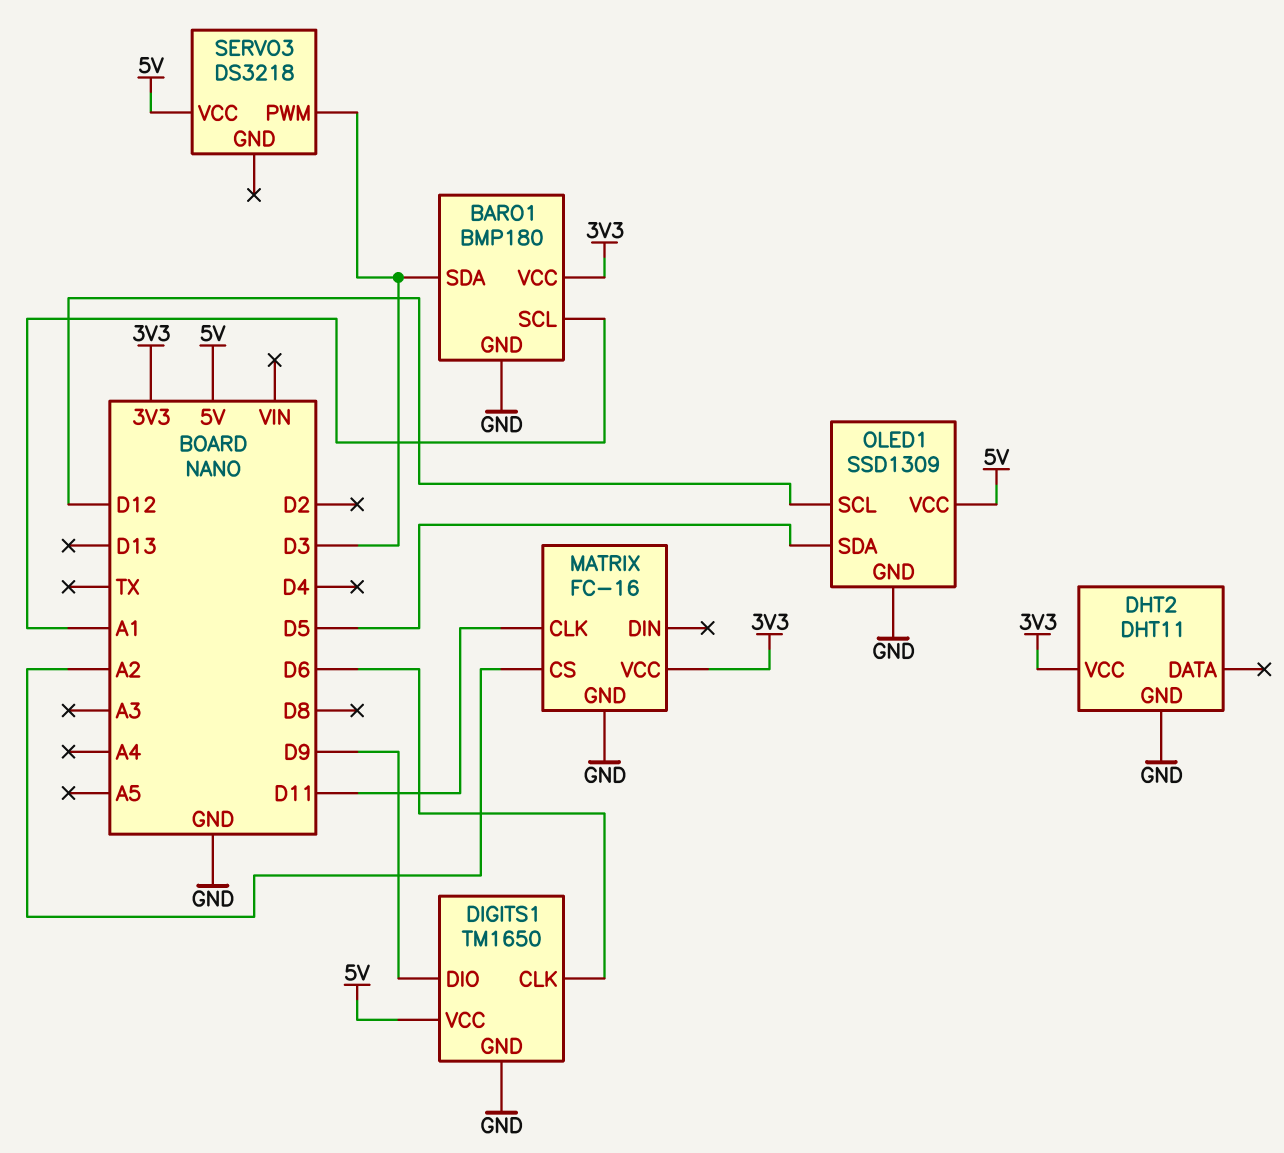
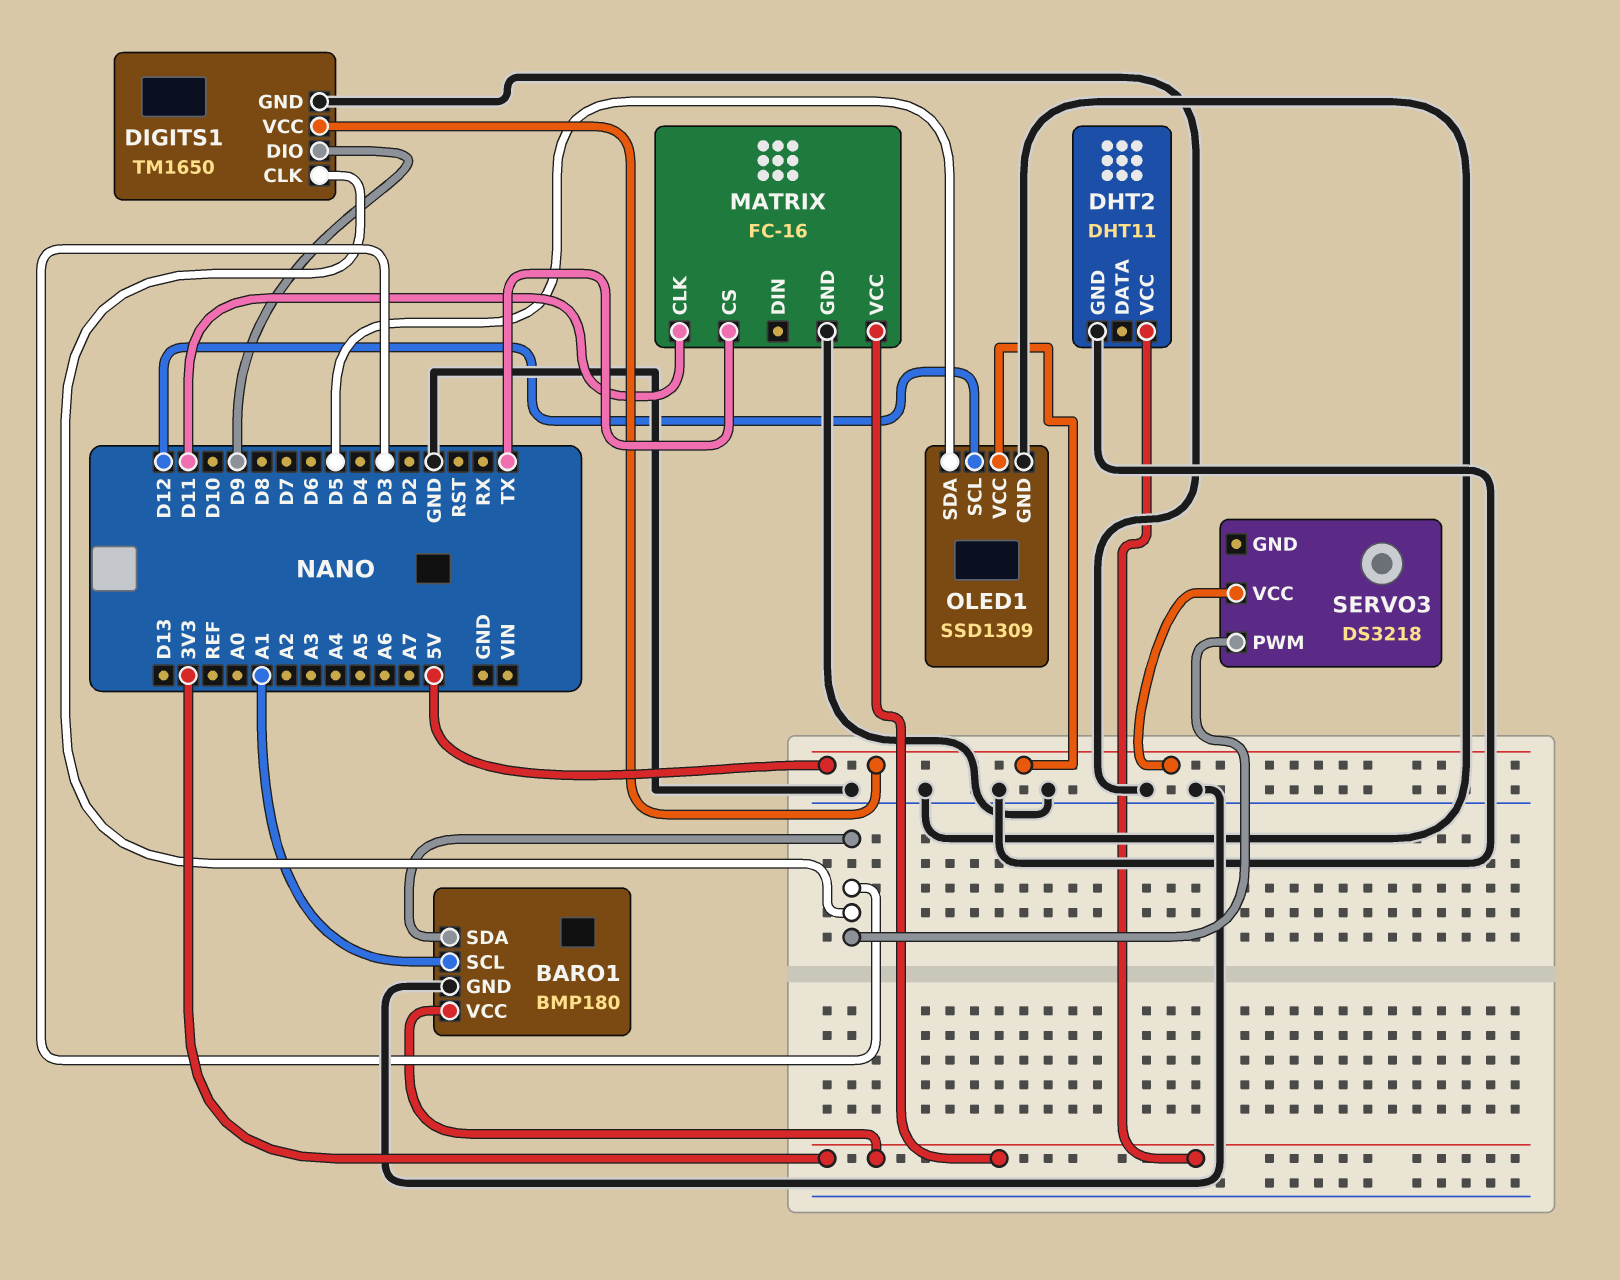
DIGITS1 pin CLK: D6 -> D3
MATRIX pin CS: A2 -> TX

